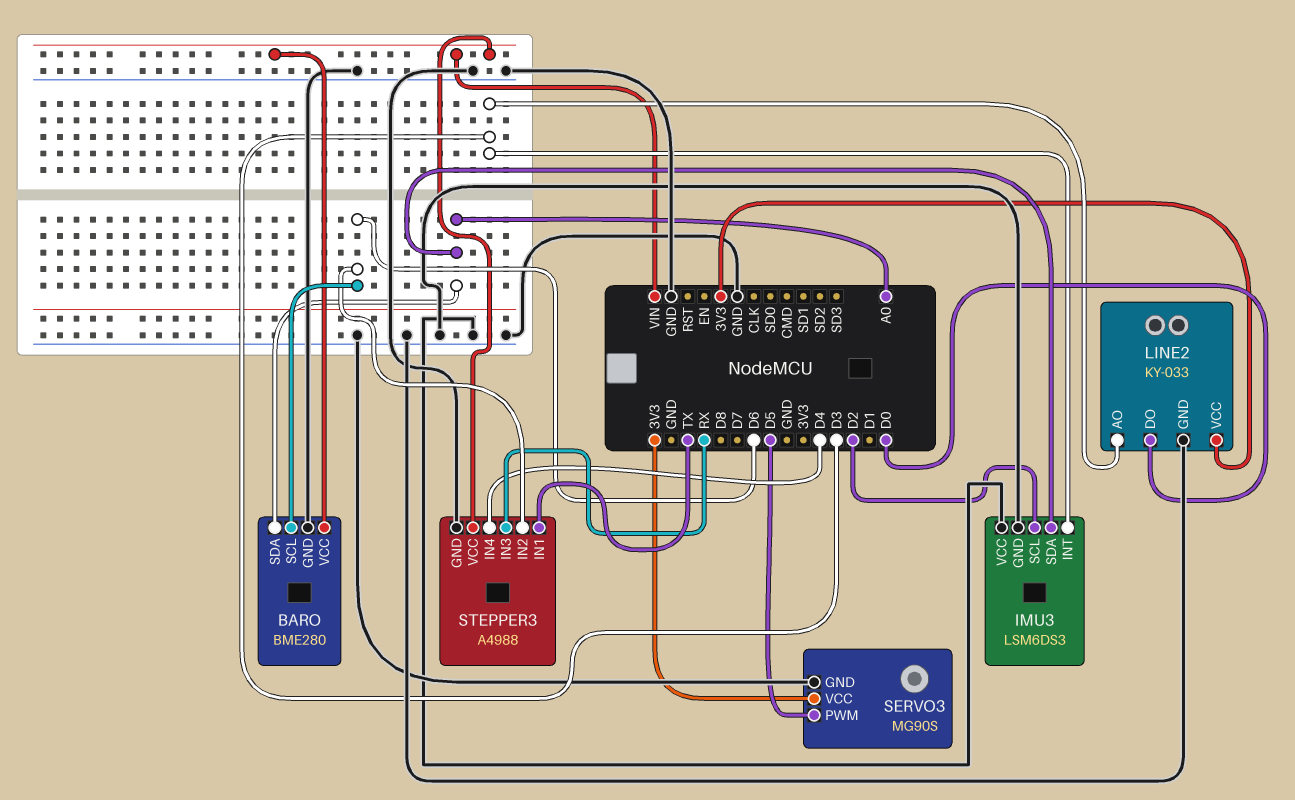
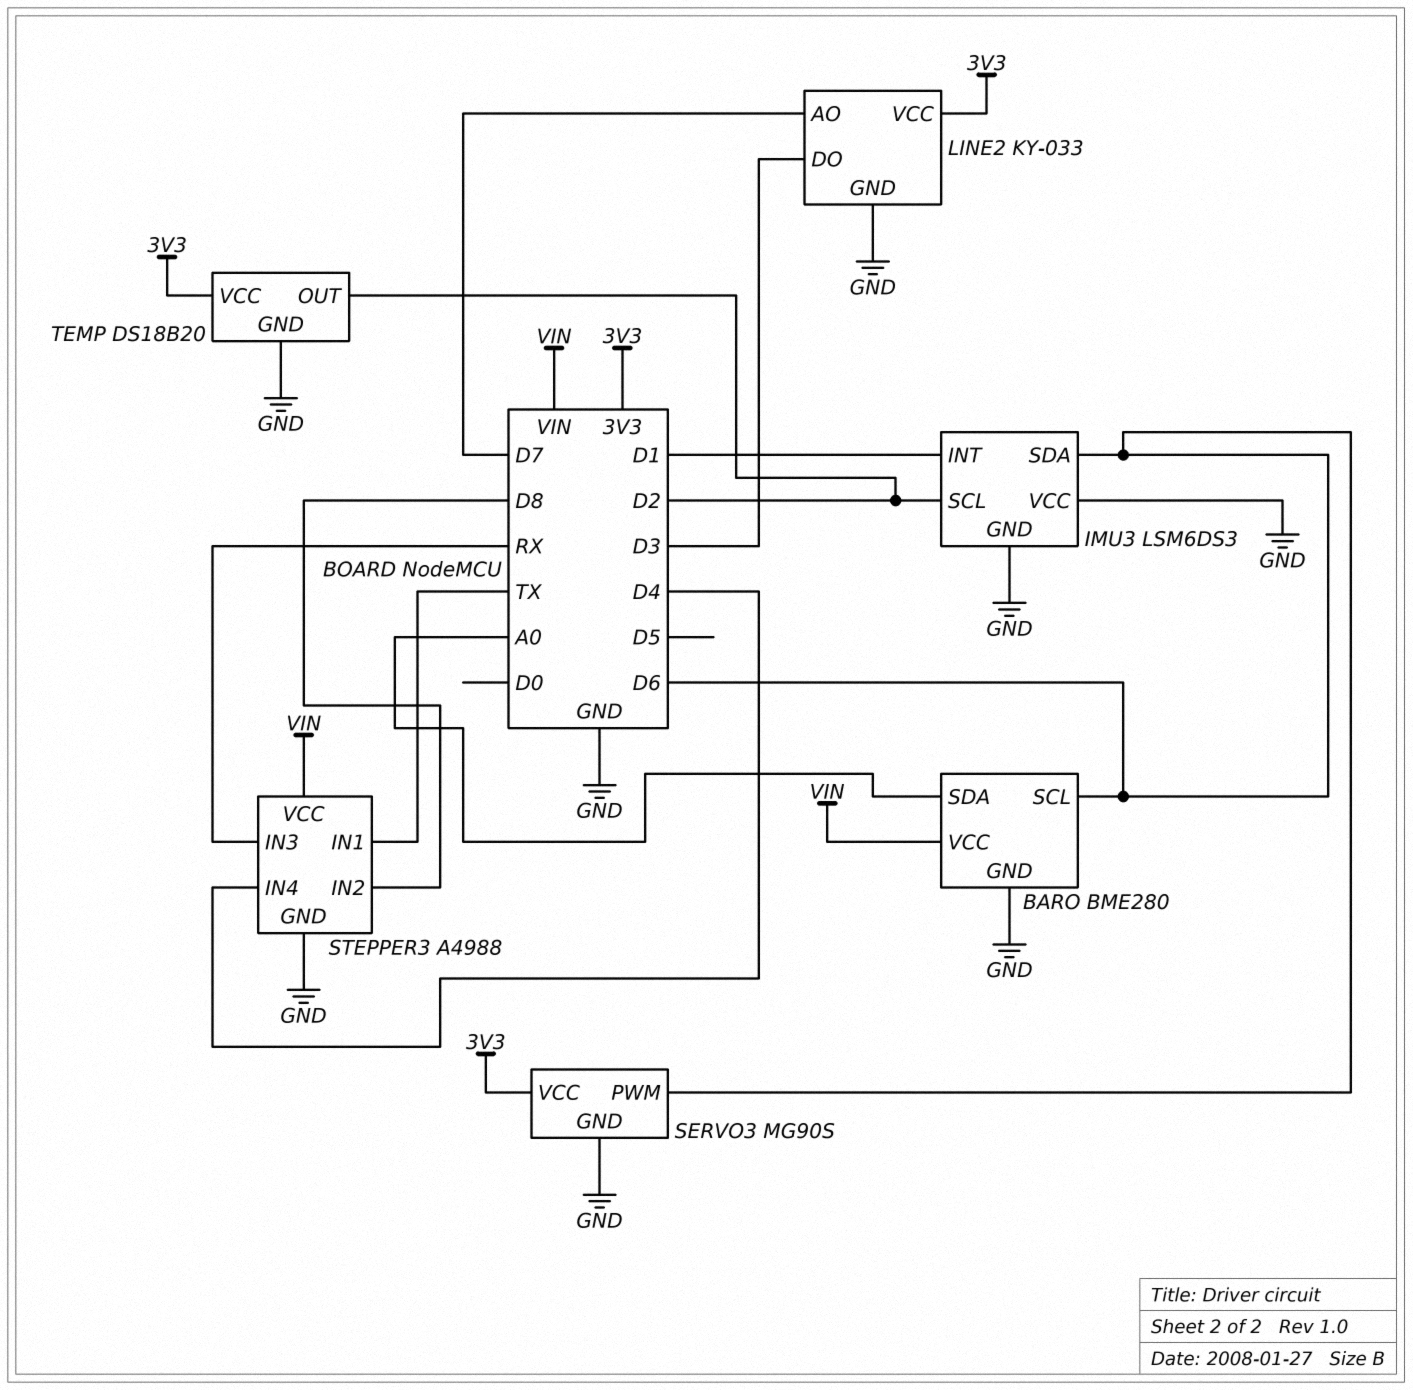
IMU3 pin INT: D3 -> D1
IMU3 pin SDA: A0 -> D6
LINE2 pin AO: D3 -> D7
LINE2 pin DO: D0 -> D3
SERVO3 pin PWM: D5 -> D6
STEPPER3 pin IN2: D6 -> D8
TEMP: none -> DS18B20
TEMP pin GND: none -> GND
TEMP pin OUT: none -> D2
TEMP pin VCC: none -> 3V3

